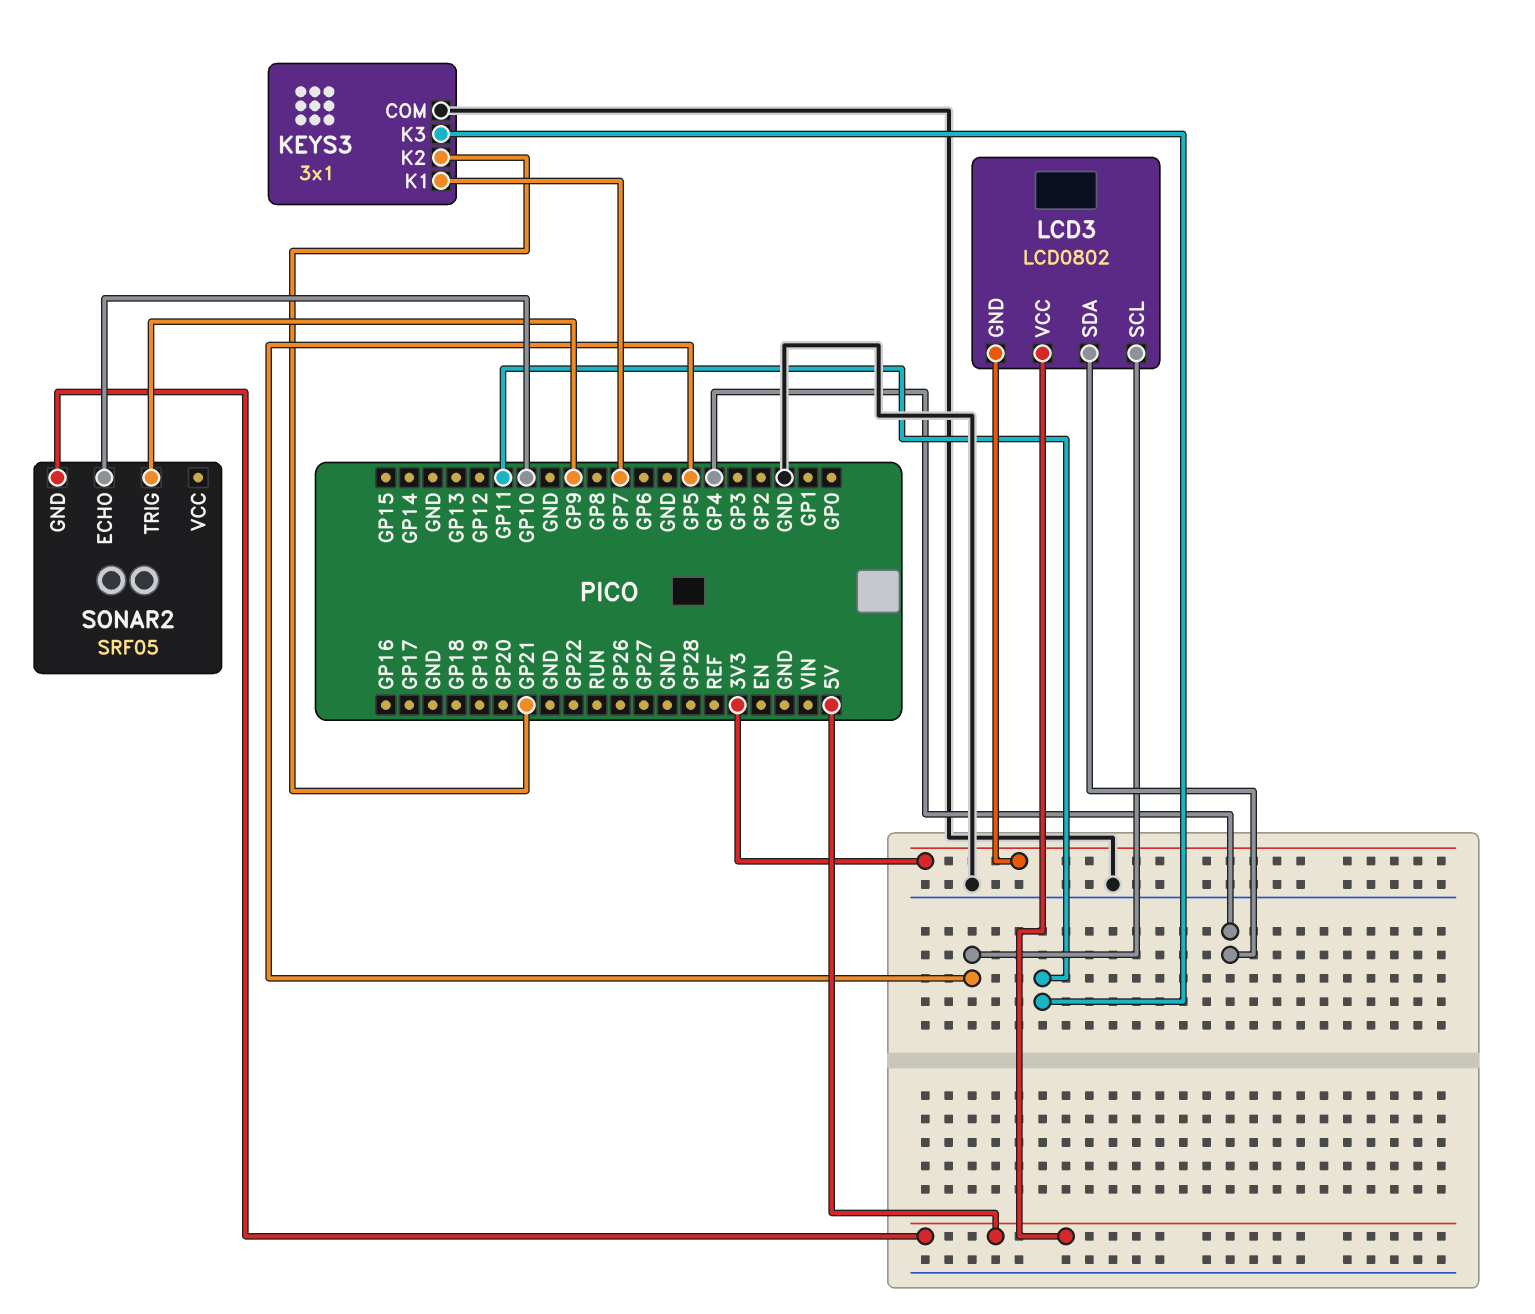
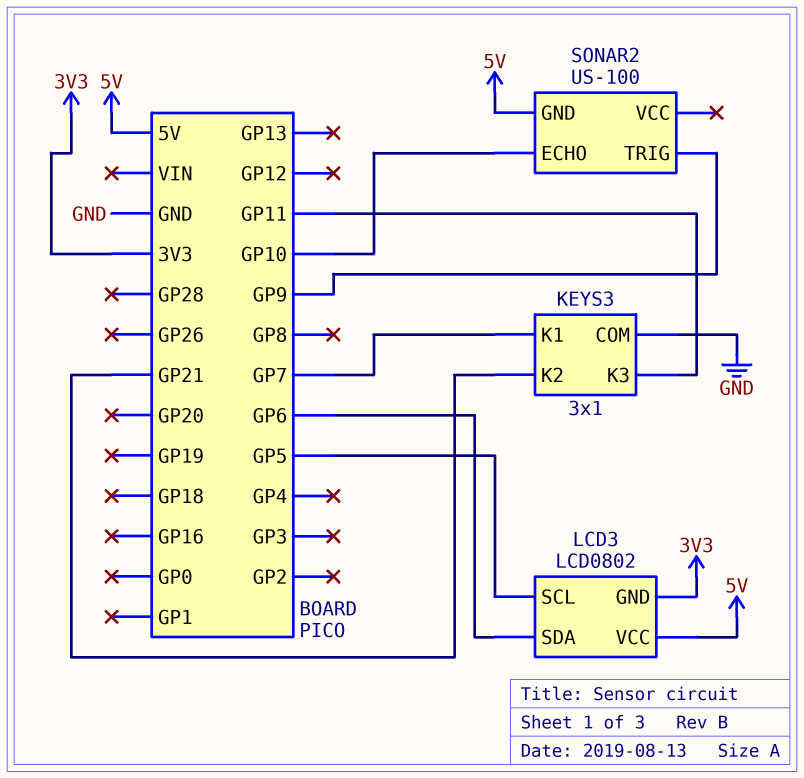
LCD3 pin SDA: GP4 -> GP6
SONAR2: SRF05 -> US-100

